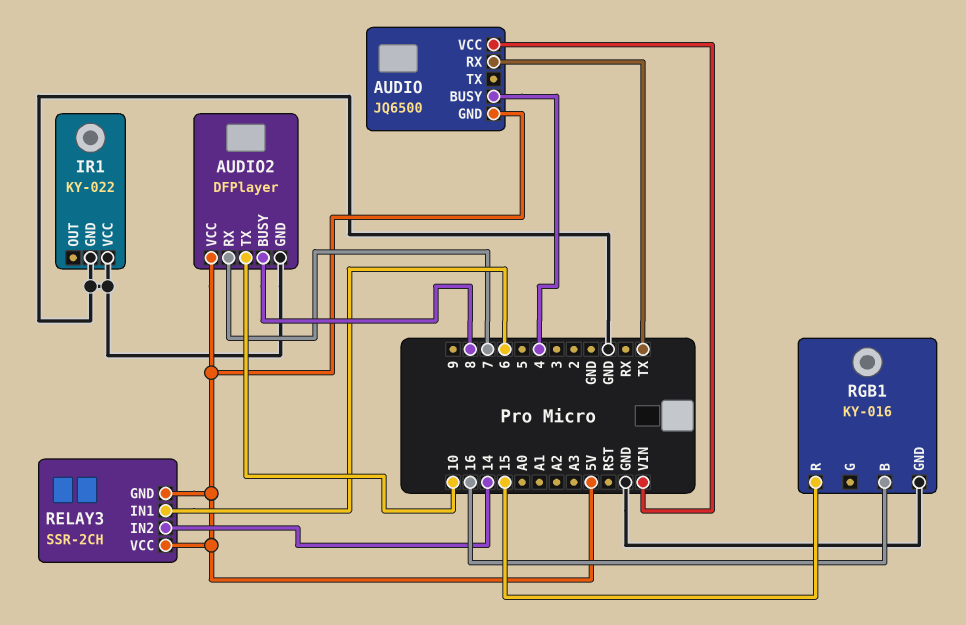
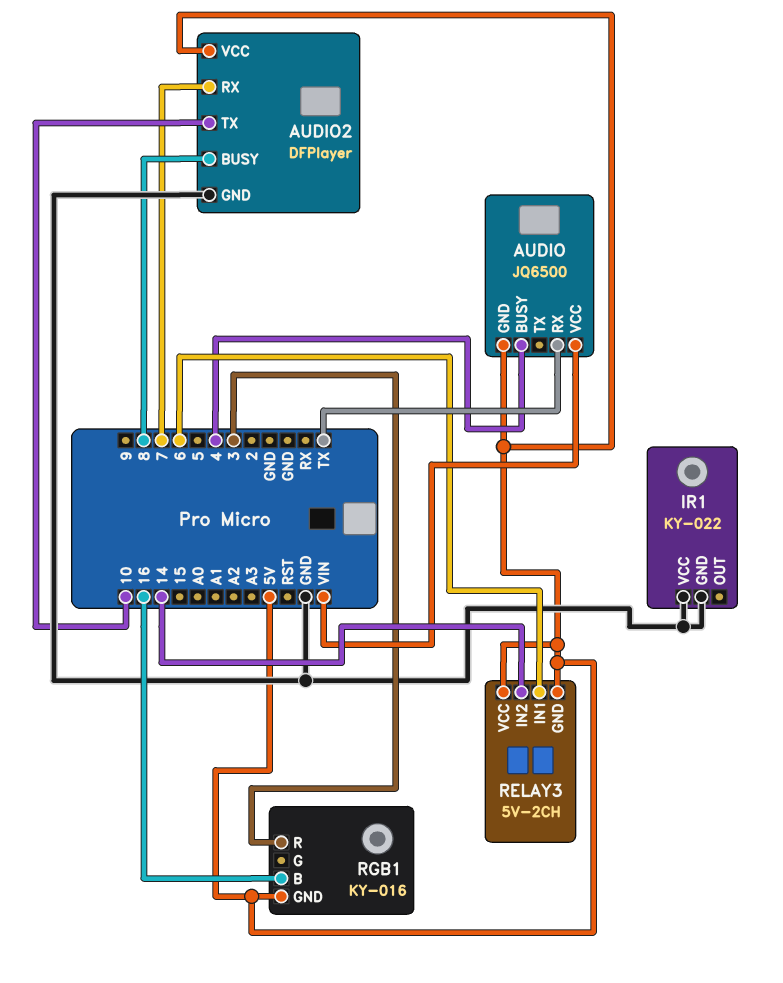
RELAY3: SSR-2CH -> 5V-2CH
RGB1 pin GND: GND -> 5V
RGB1 pin R: 15 -> 3

